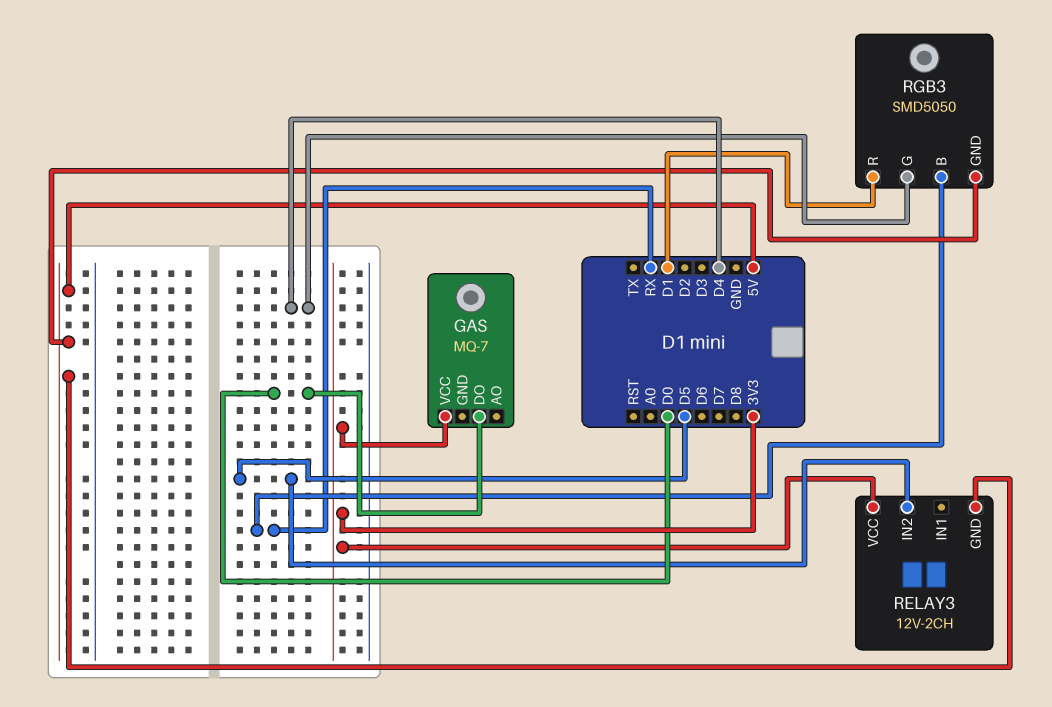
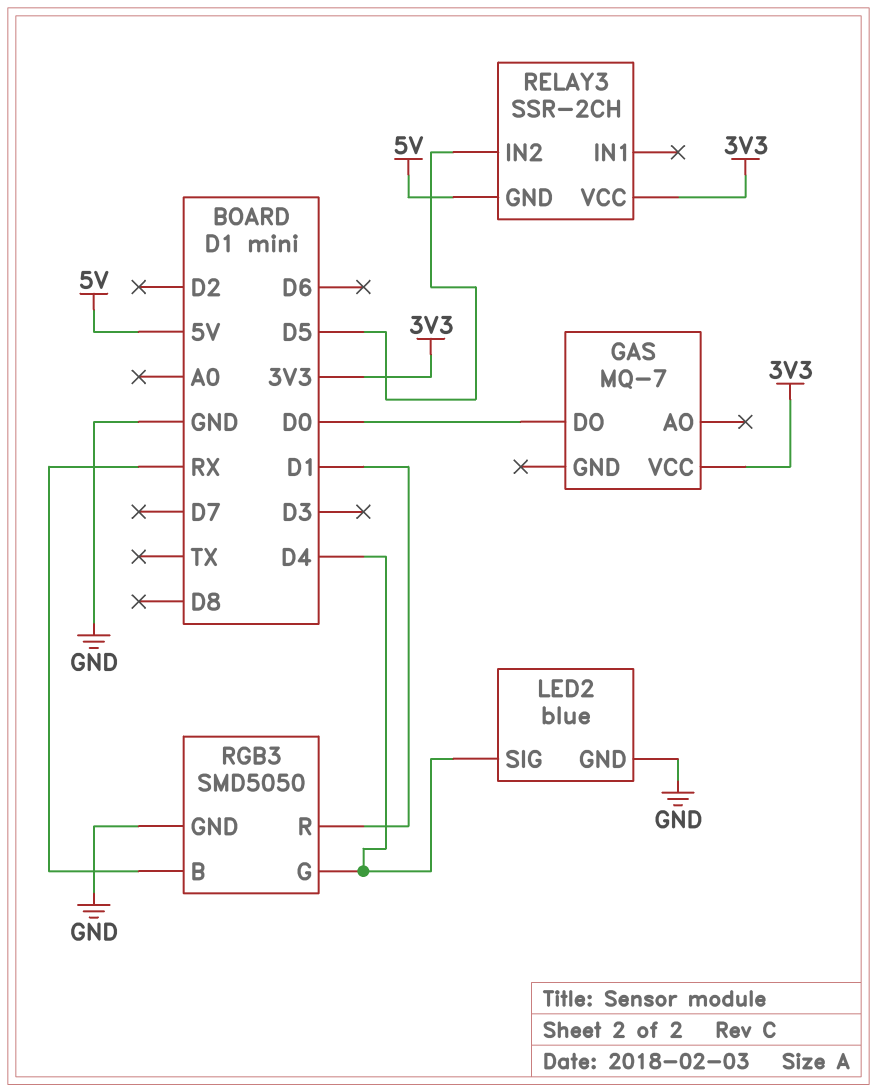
LED2: none -> blue
LED2 pin GND: none -> GND
LED2 pin SIG: none -> D4
RELAY3: 12V-2CH -> SSR-2CH
RGB3 pin GND: 5V -> GND

